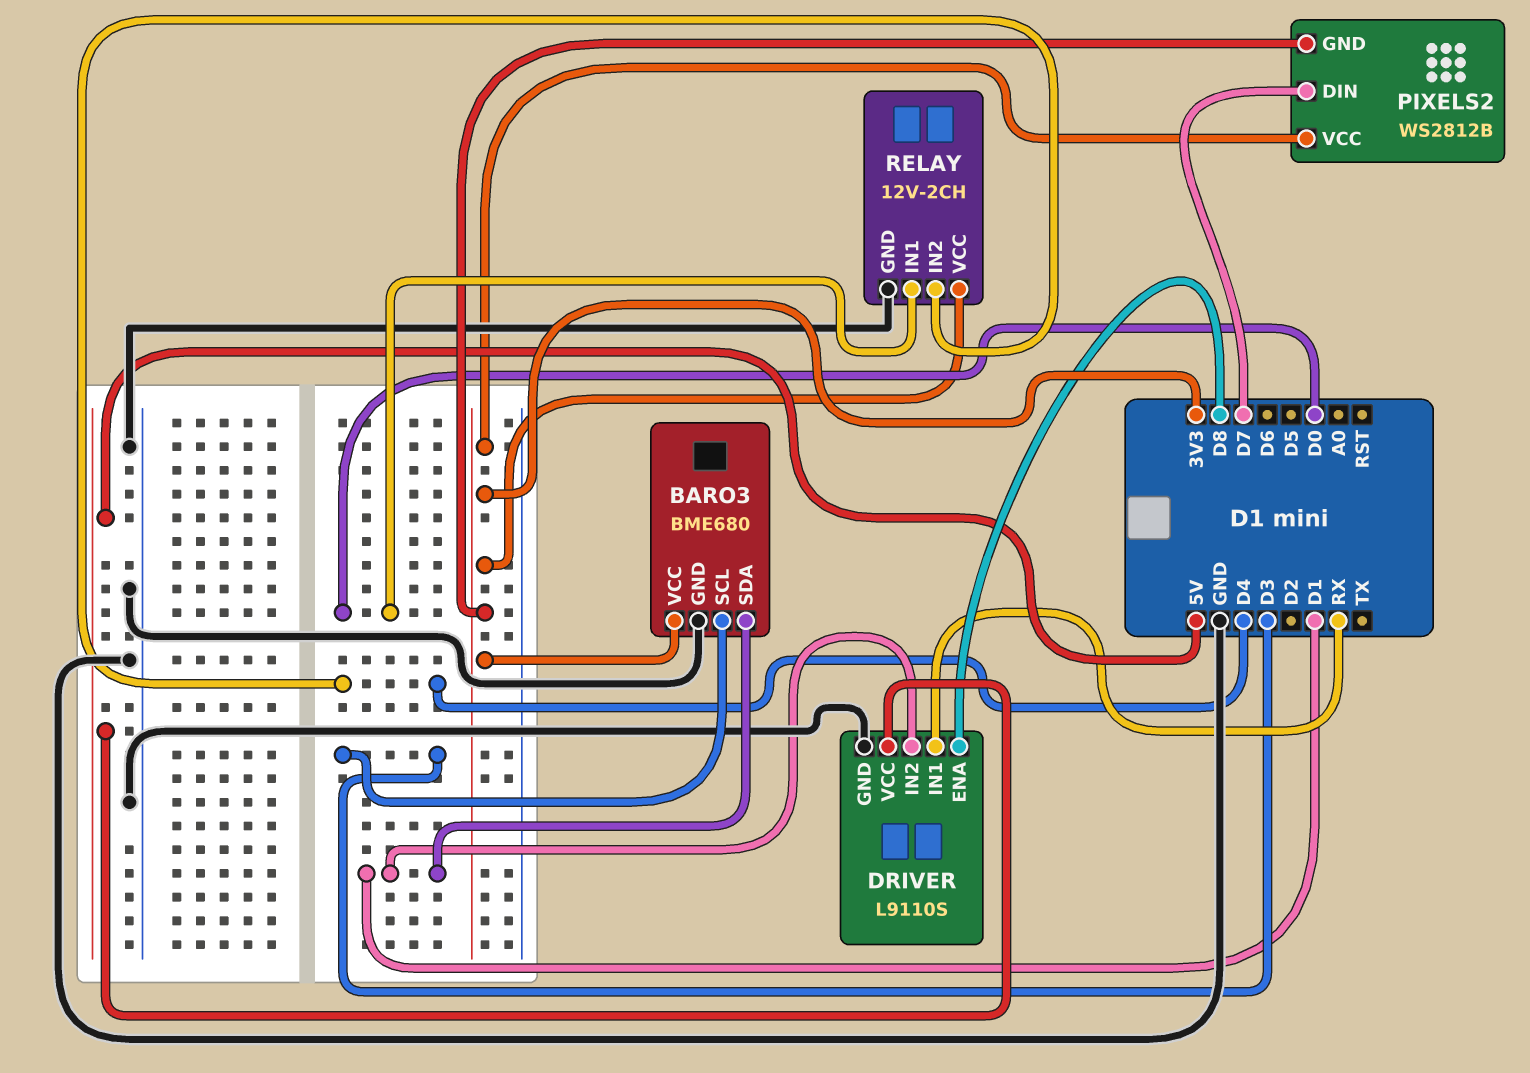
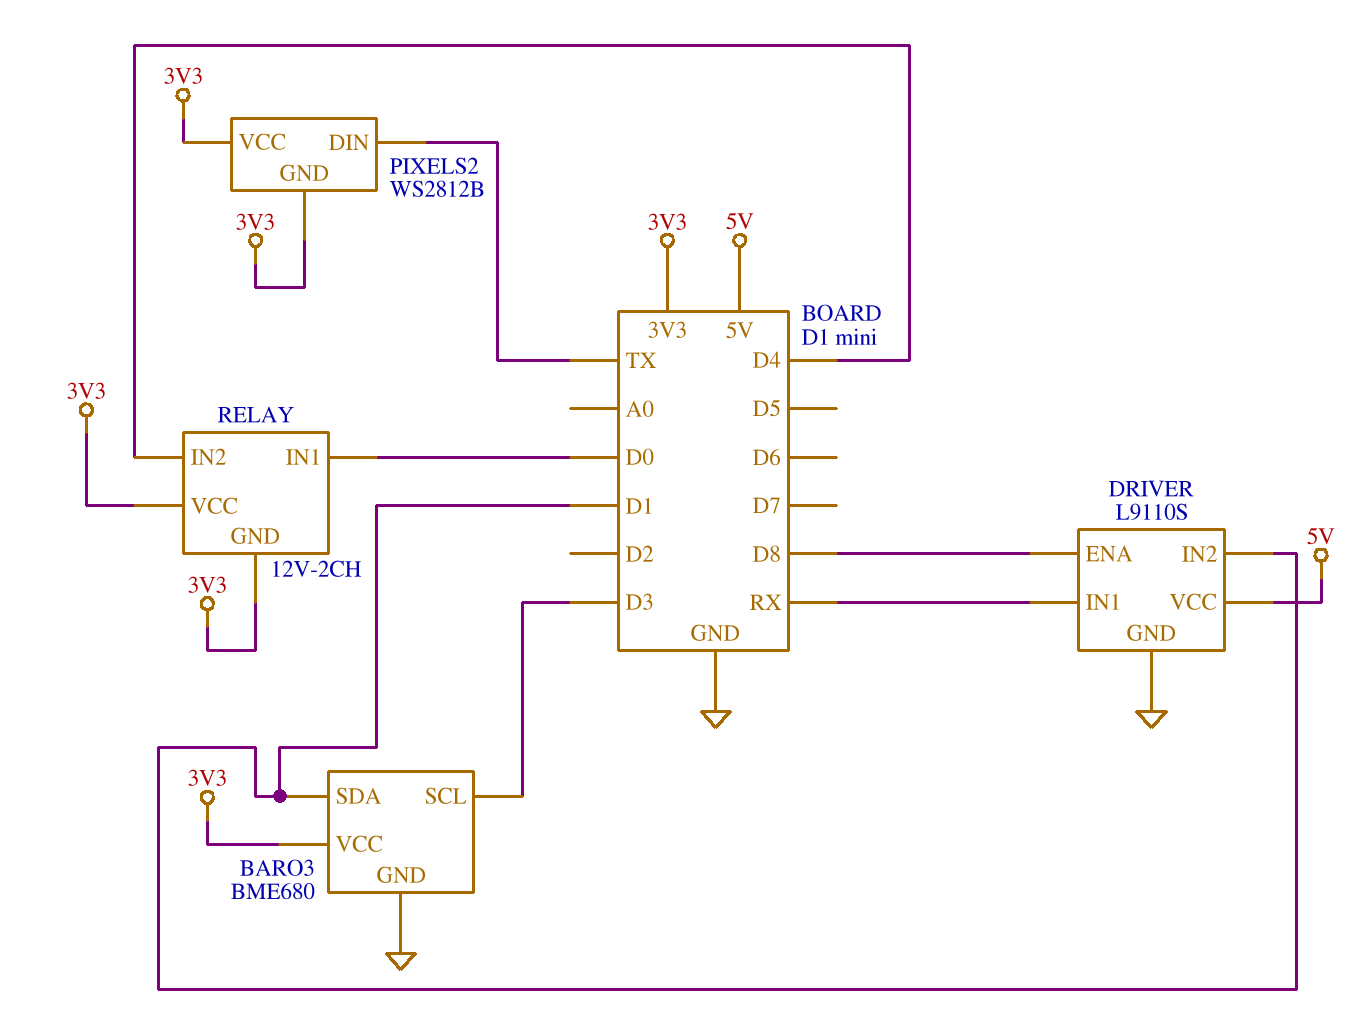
PIXELS2 pin DIN: D7 -> TX
RELAY pin GND: GND -> 3V3

